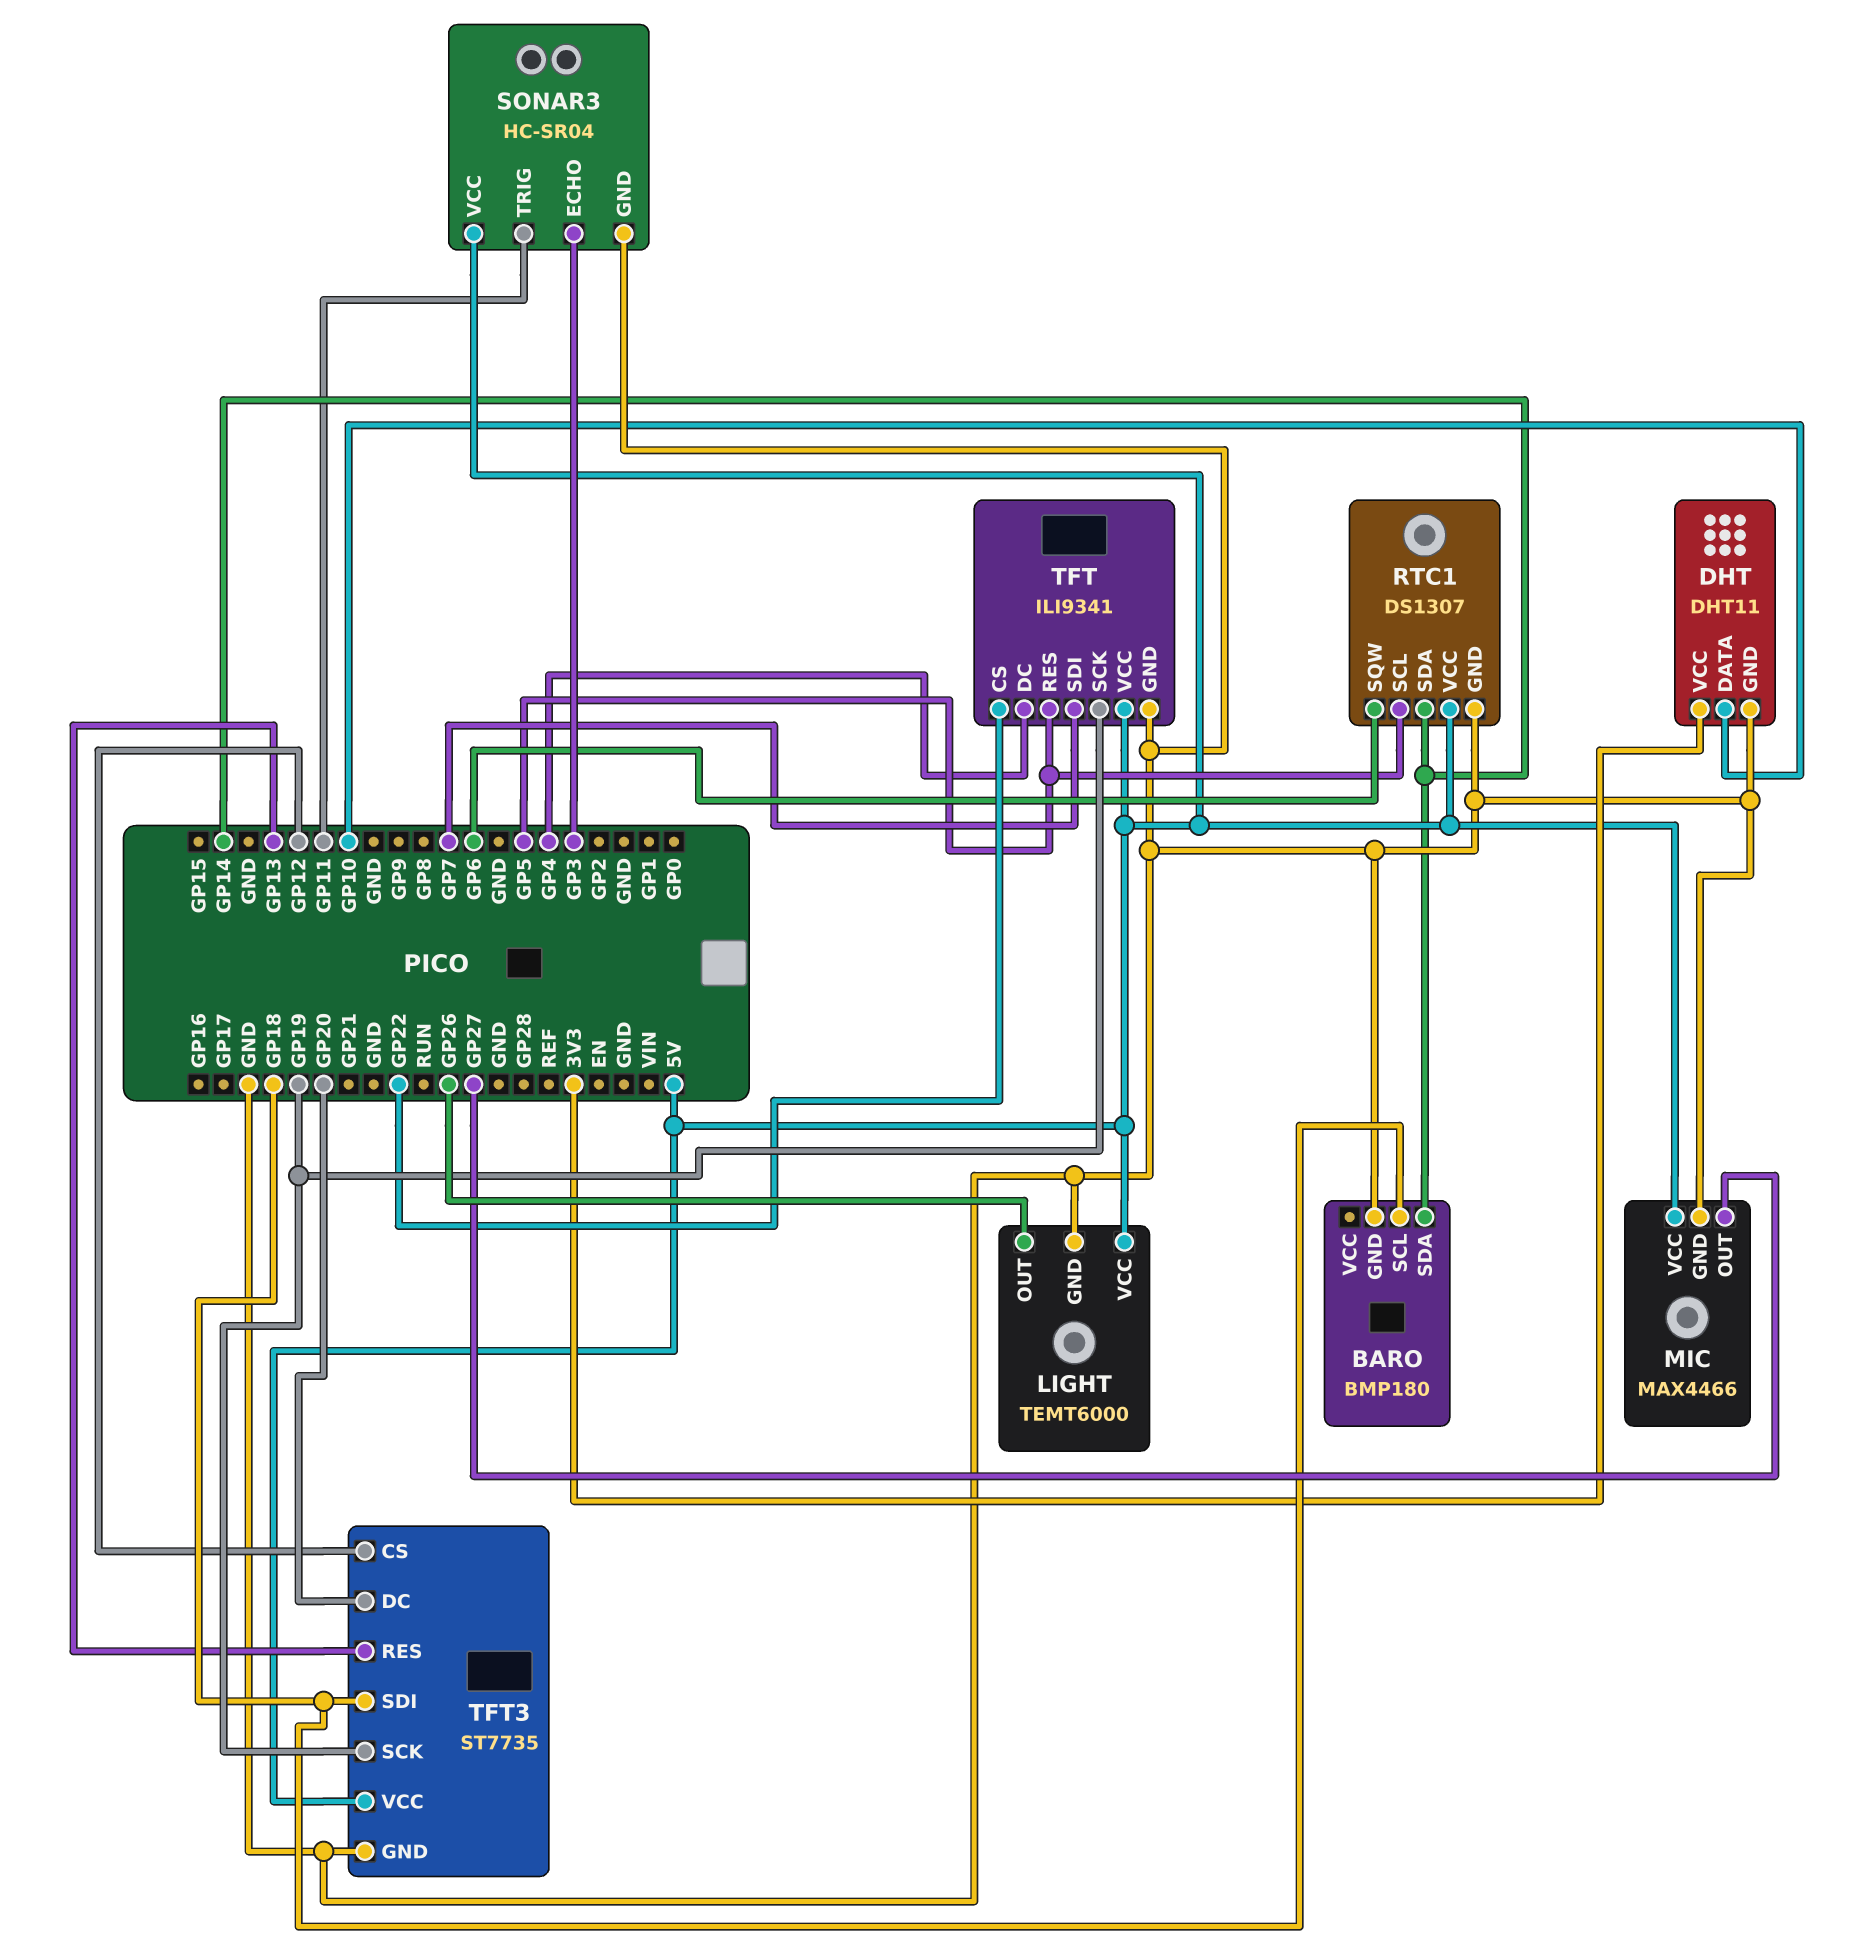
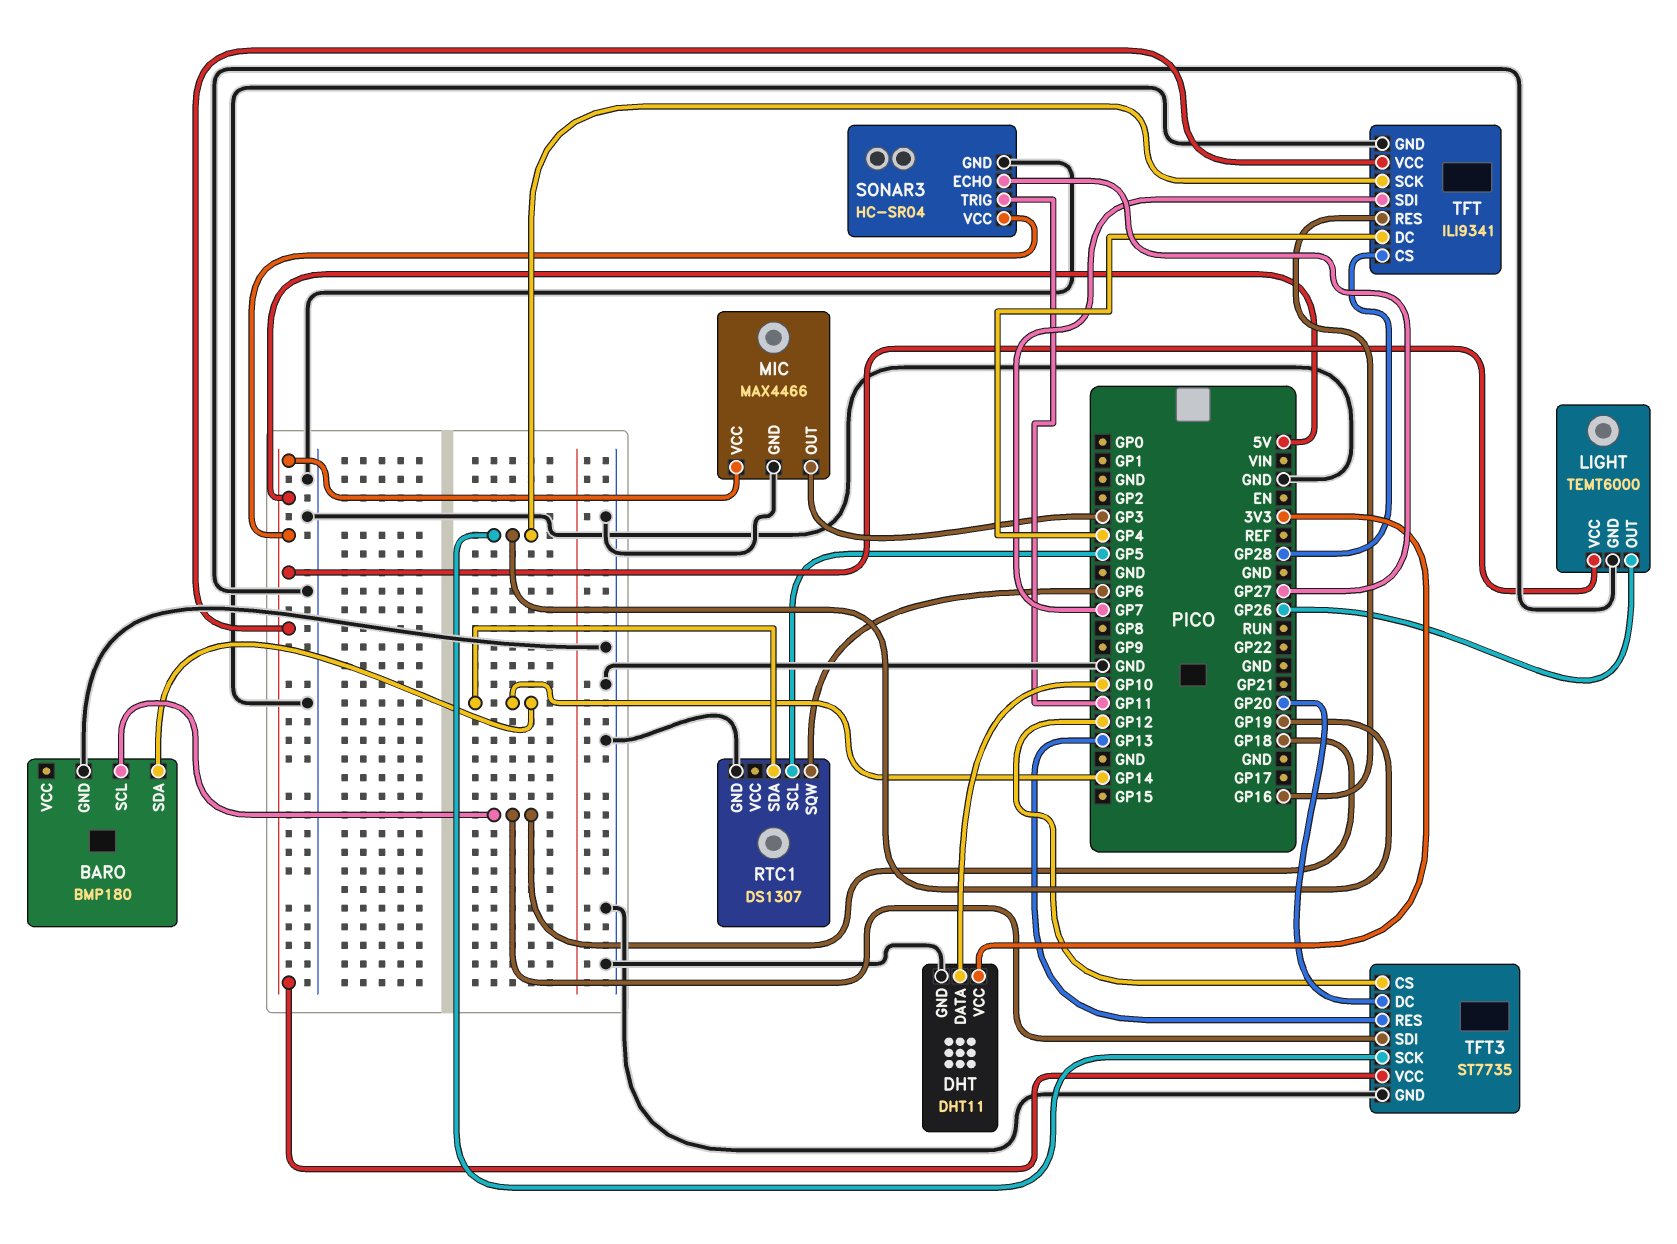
MIC pin OUT: GP27 -> GP3
RTC1 pin VCC: 5V -> none
SONAR3 pin ECHO: GP3 -> GP27
TFT pin CS: GP22 -> GP28
TFT pin RES: GP5 -> GP16

